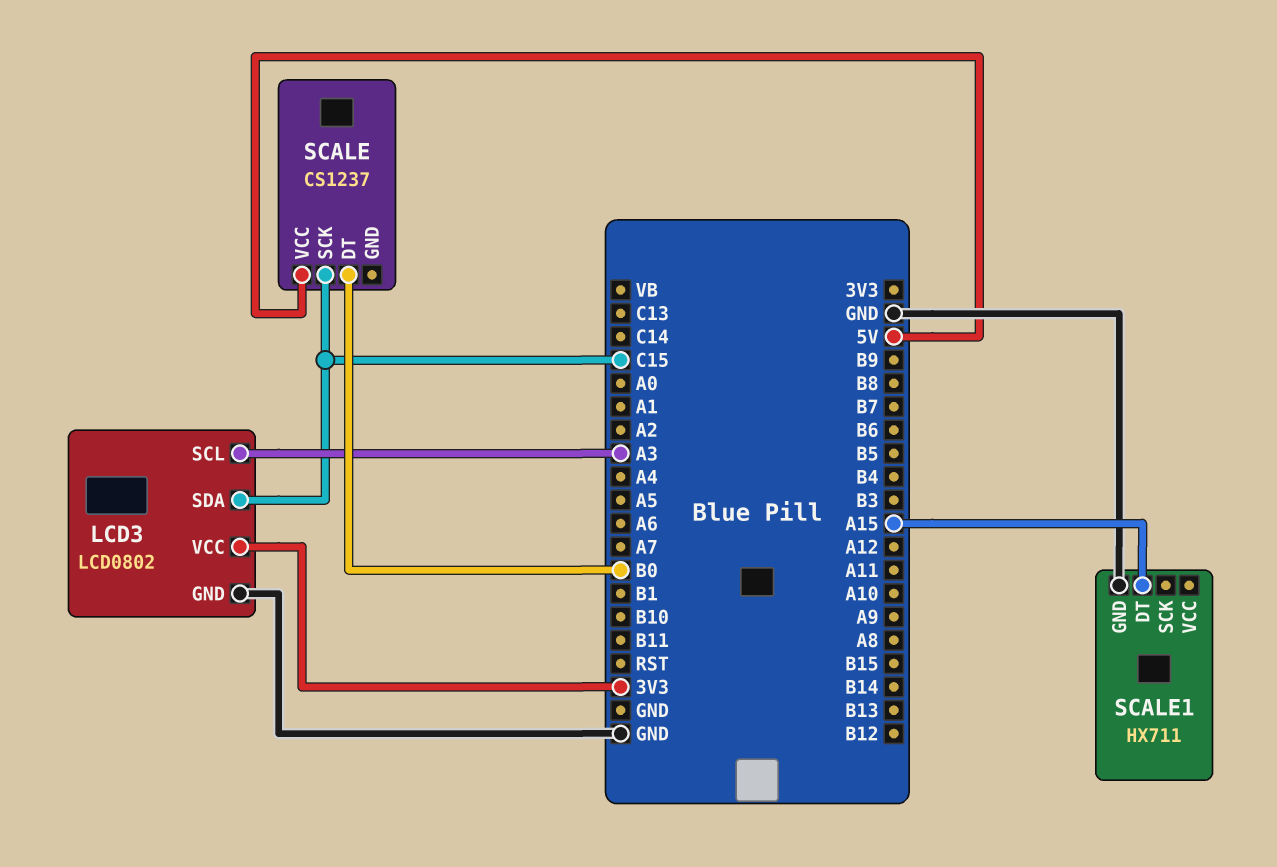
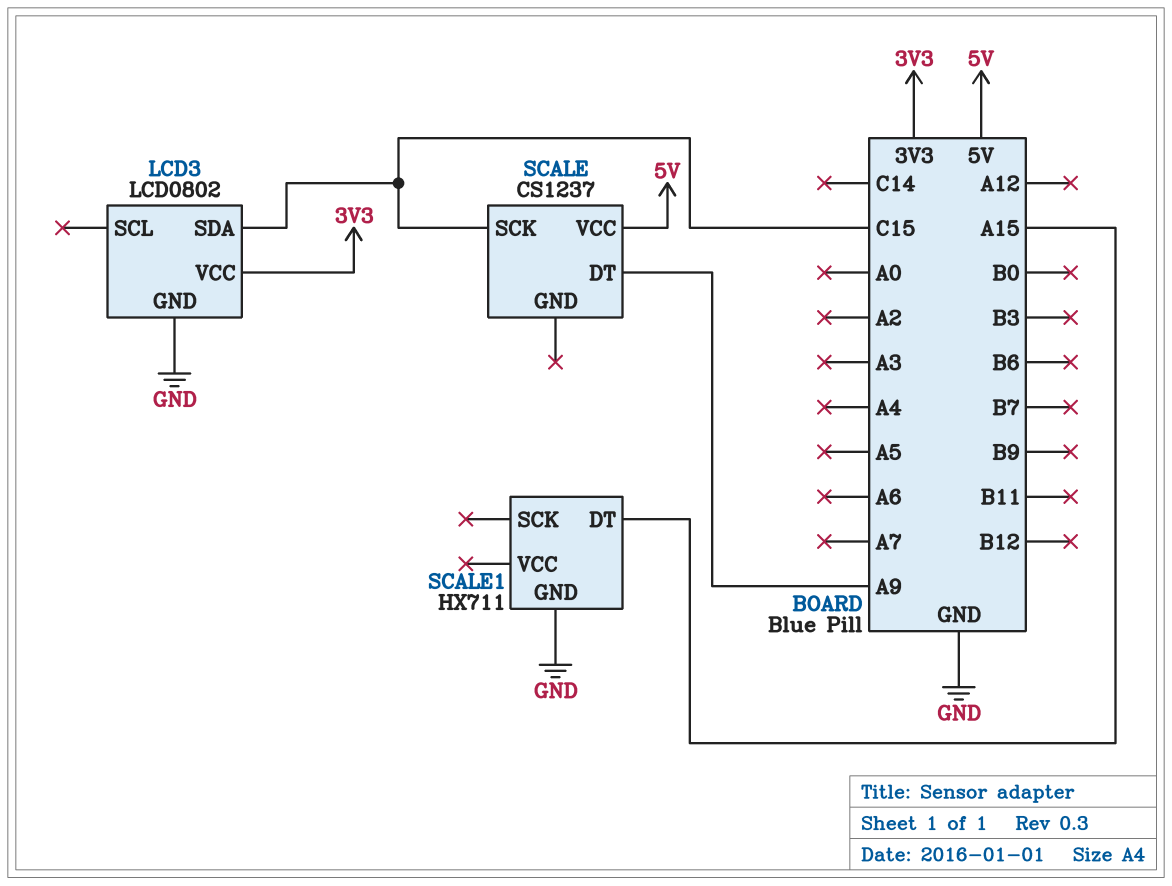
LCD3 pin SCL: A3 -> none
SCALE pin DT: B0 -> A9

